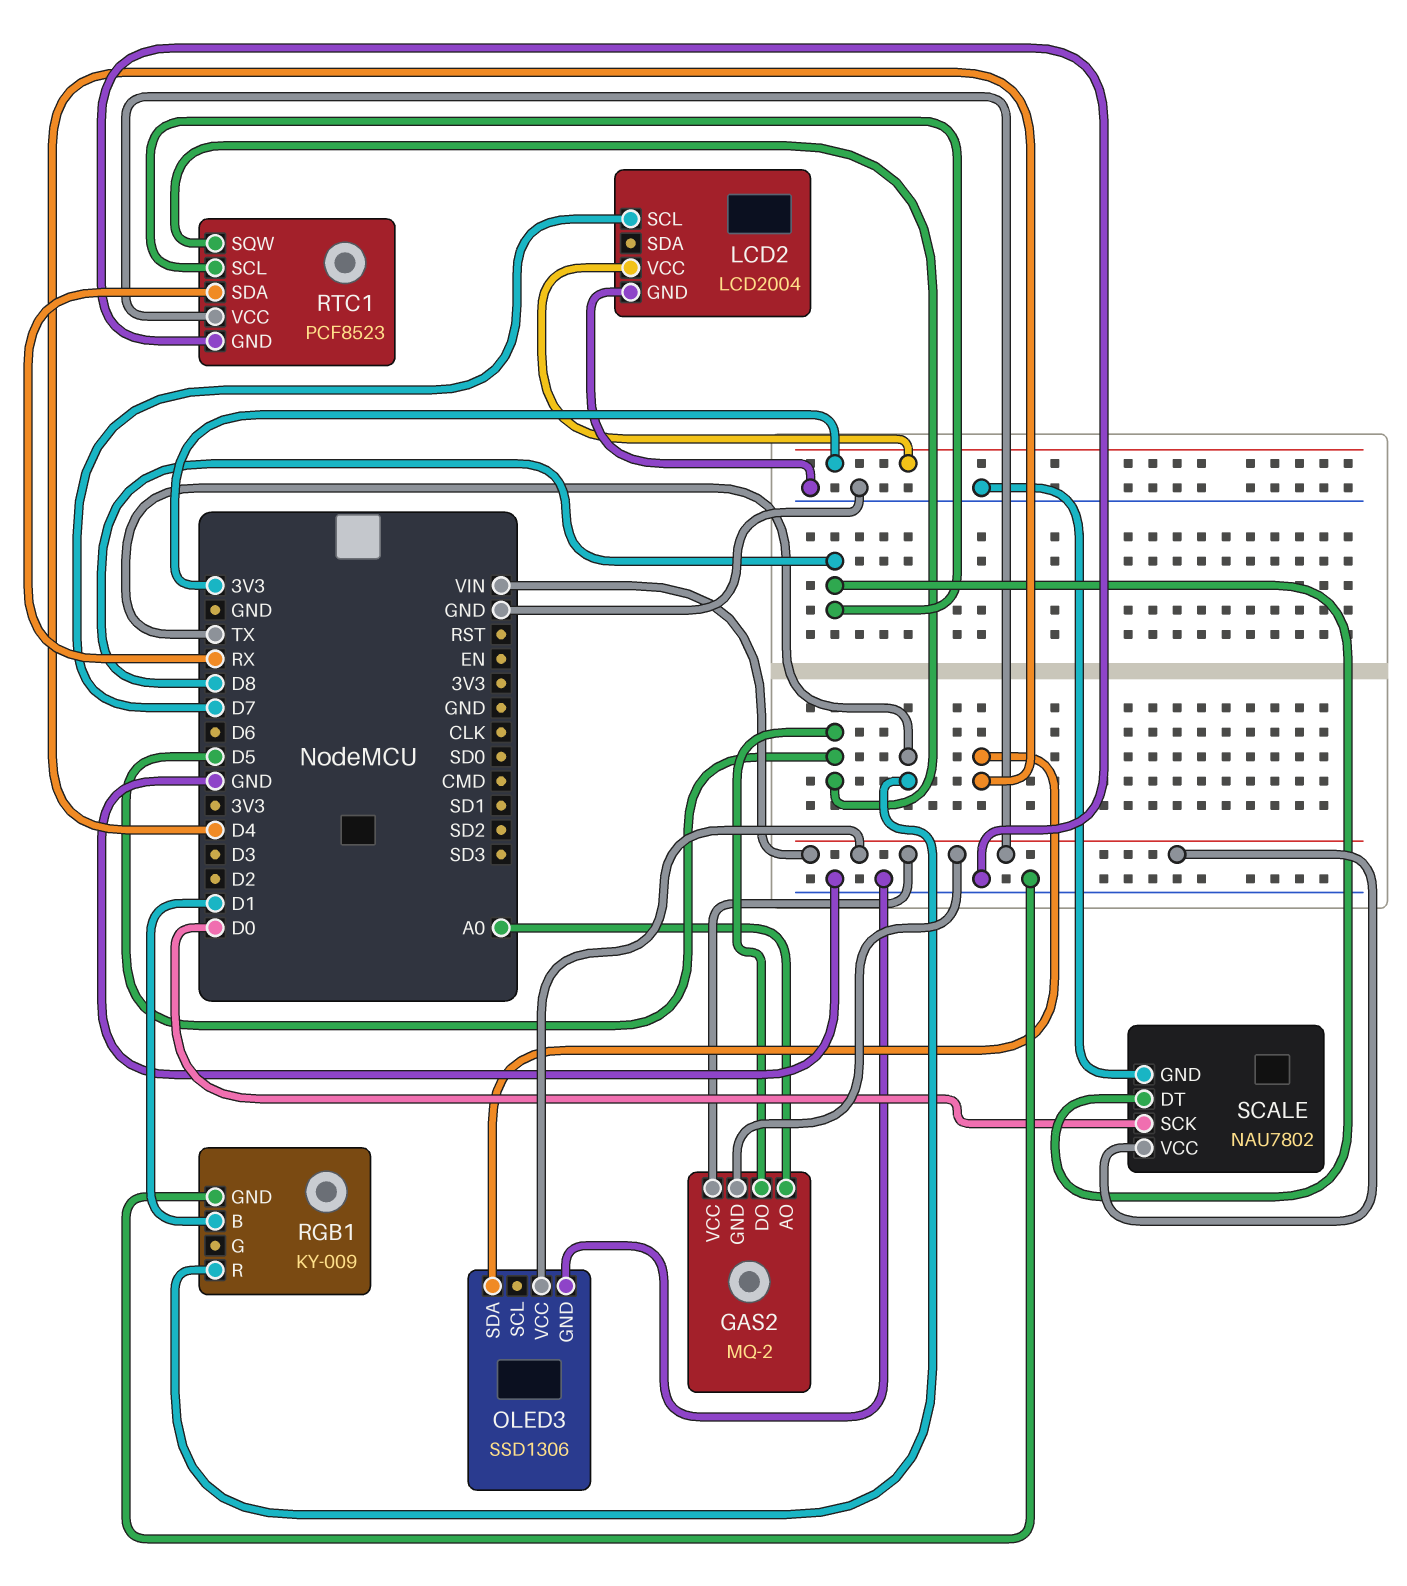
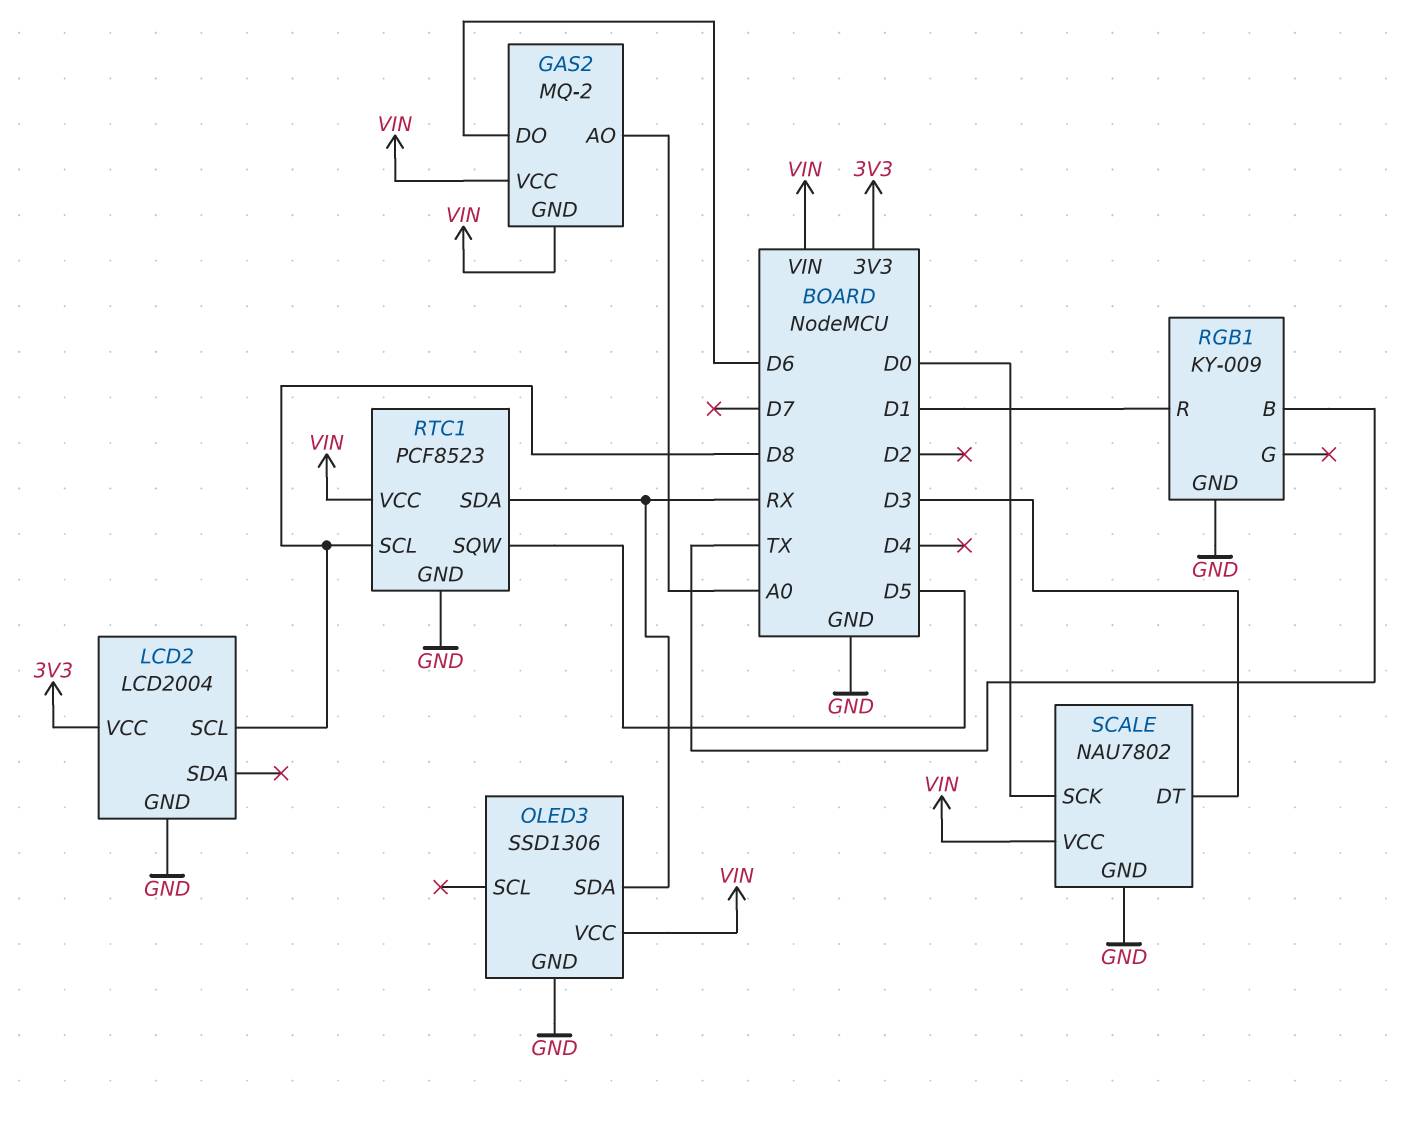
GAS2 pin DO: D5 -> D6
LCD2 pin SCL: D7 -> D8
OLED3 pin SDA: D4 -> RX
RGB1 pin B: D1 -> TX
RGB1 pin R: TX -> D1
SCALE pin DT: D8 -> D3

